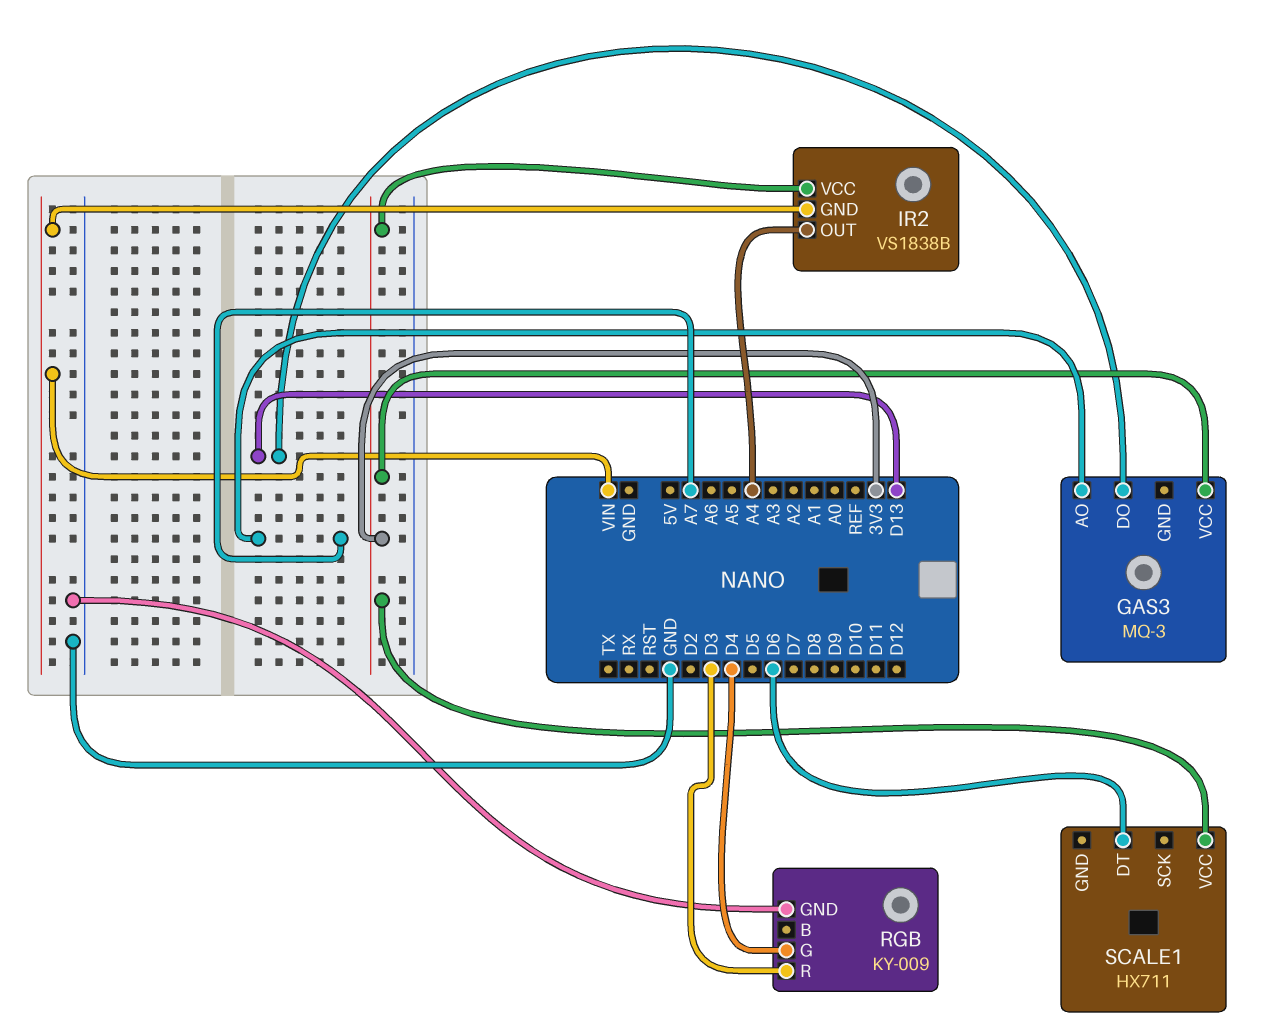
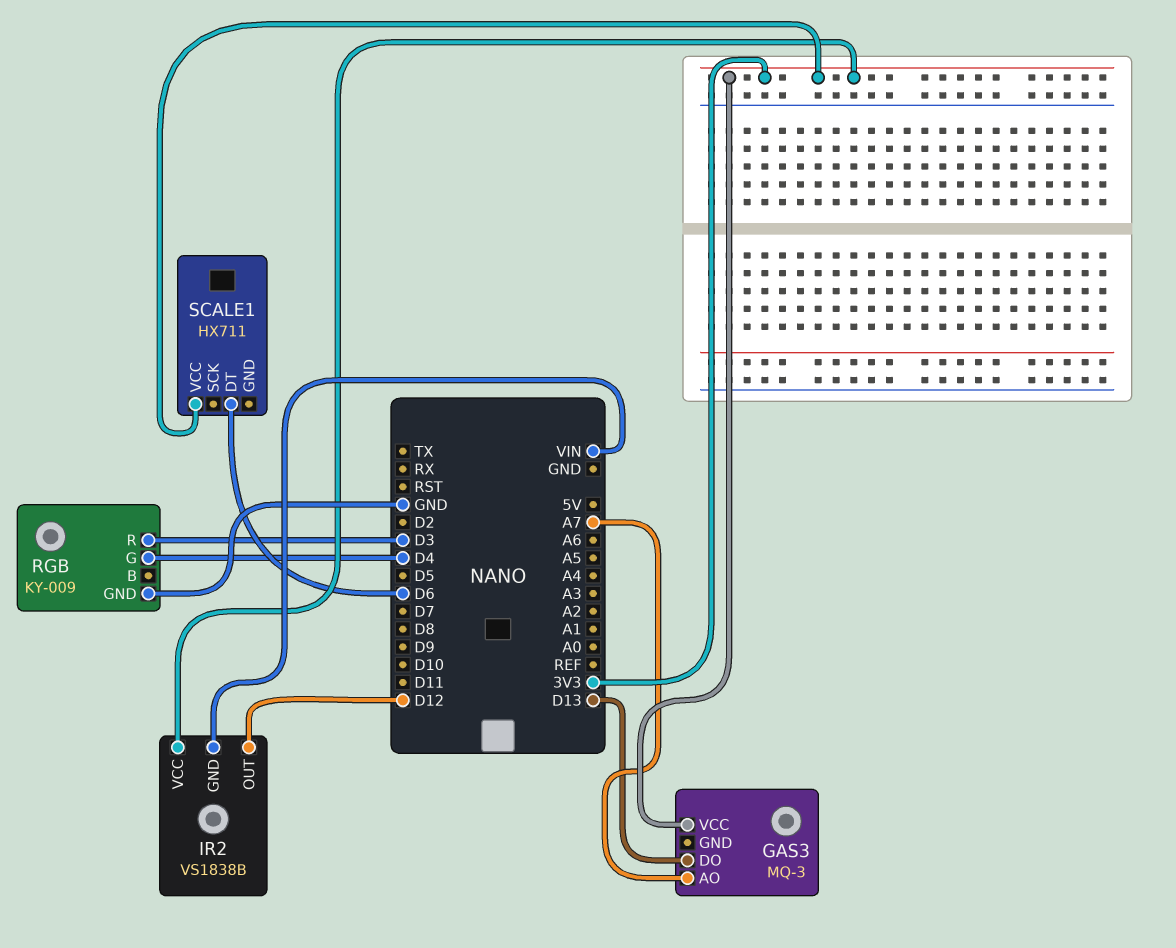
IR2 pin OUT: A4 -> D12

